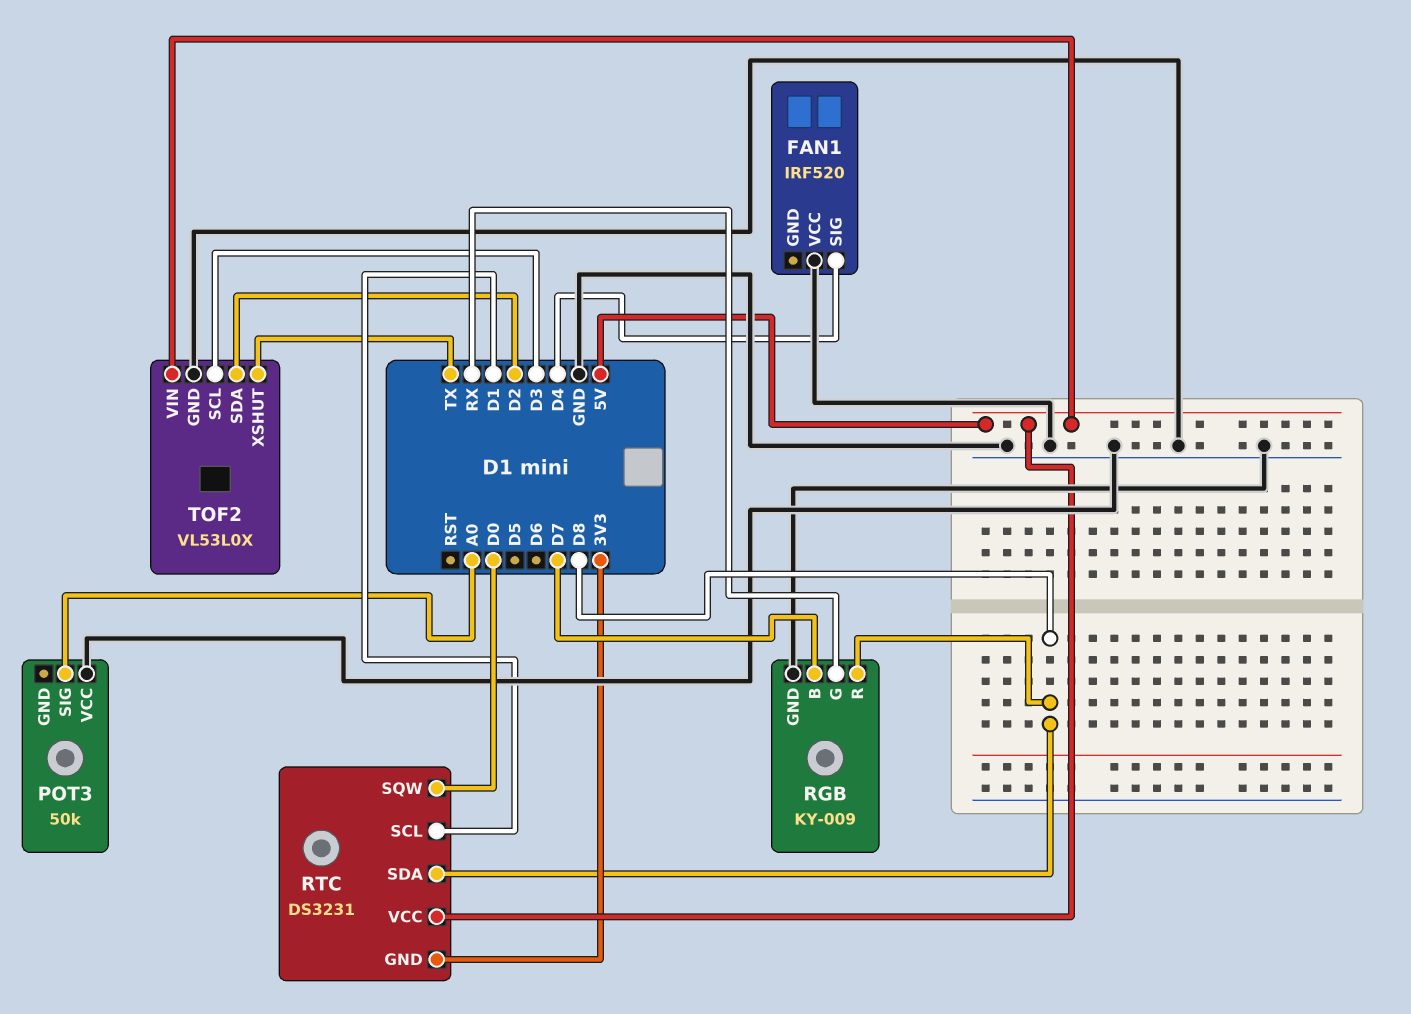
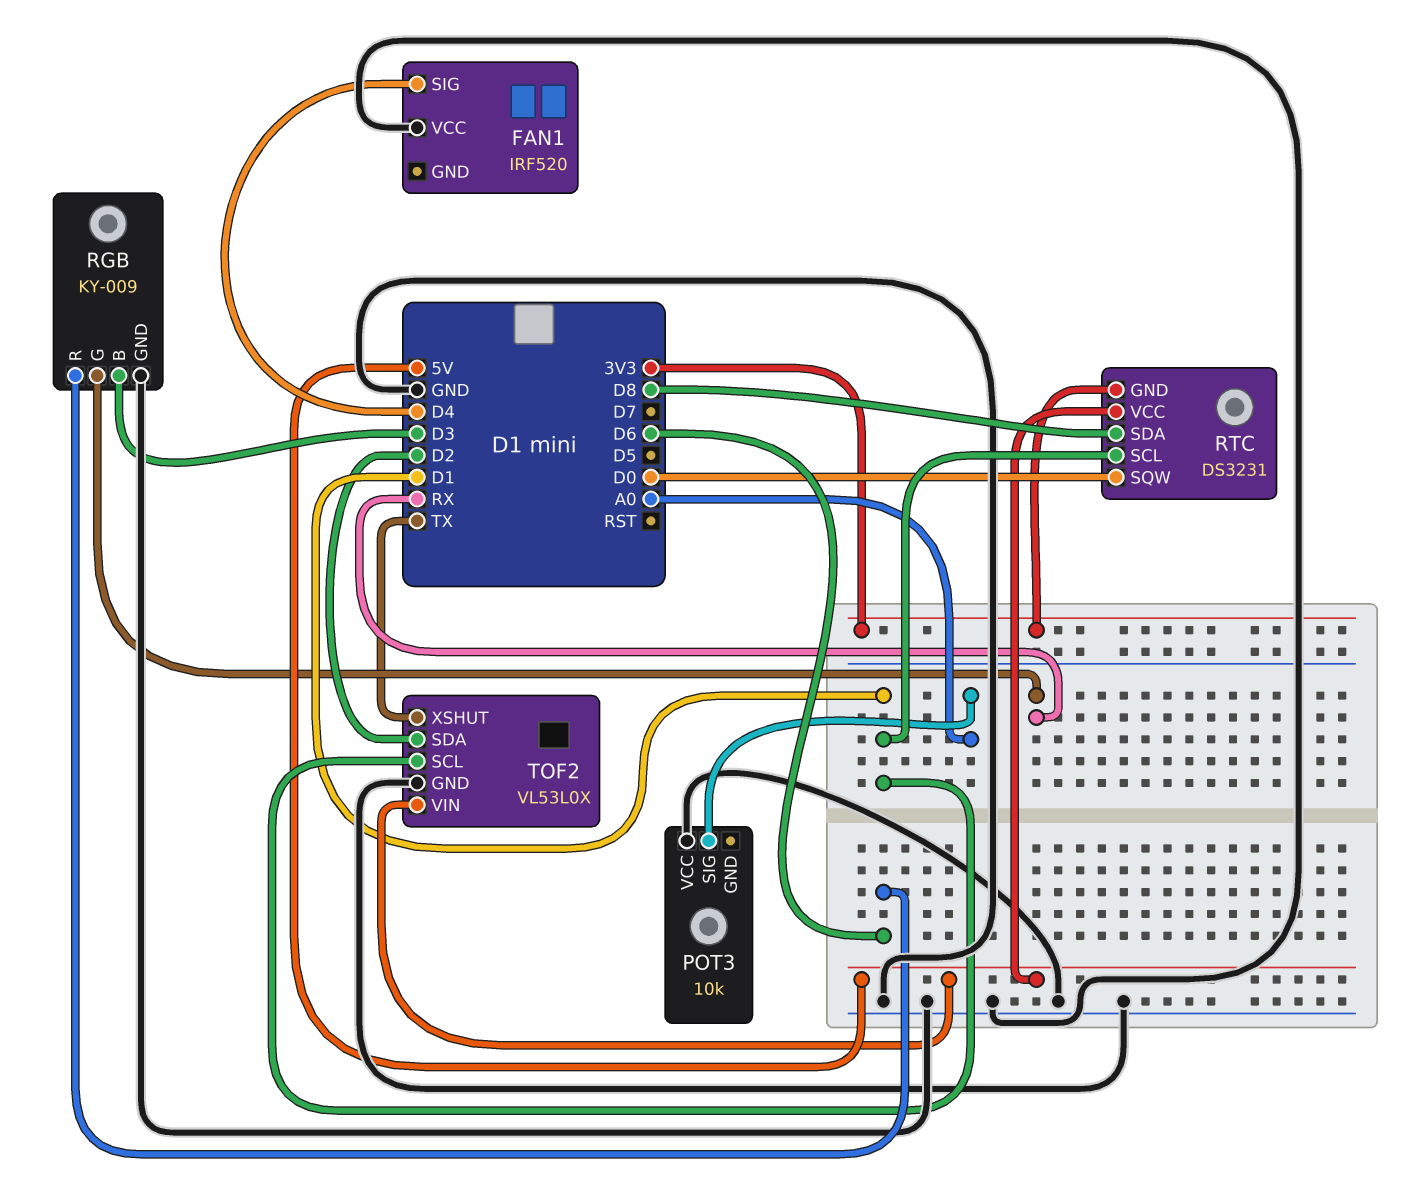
POT3: 50k -> 10k
RGB pin B: D7 -> D3
RGB pin R: D8 -> D6
TOF2 pin SCL: D3 -> D1

